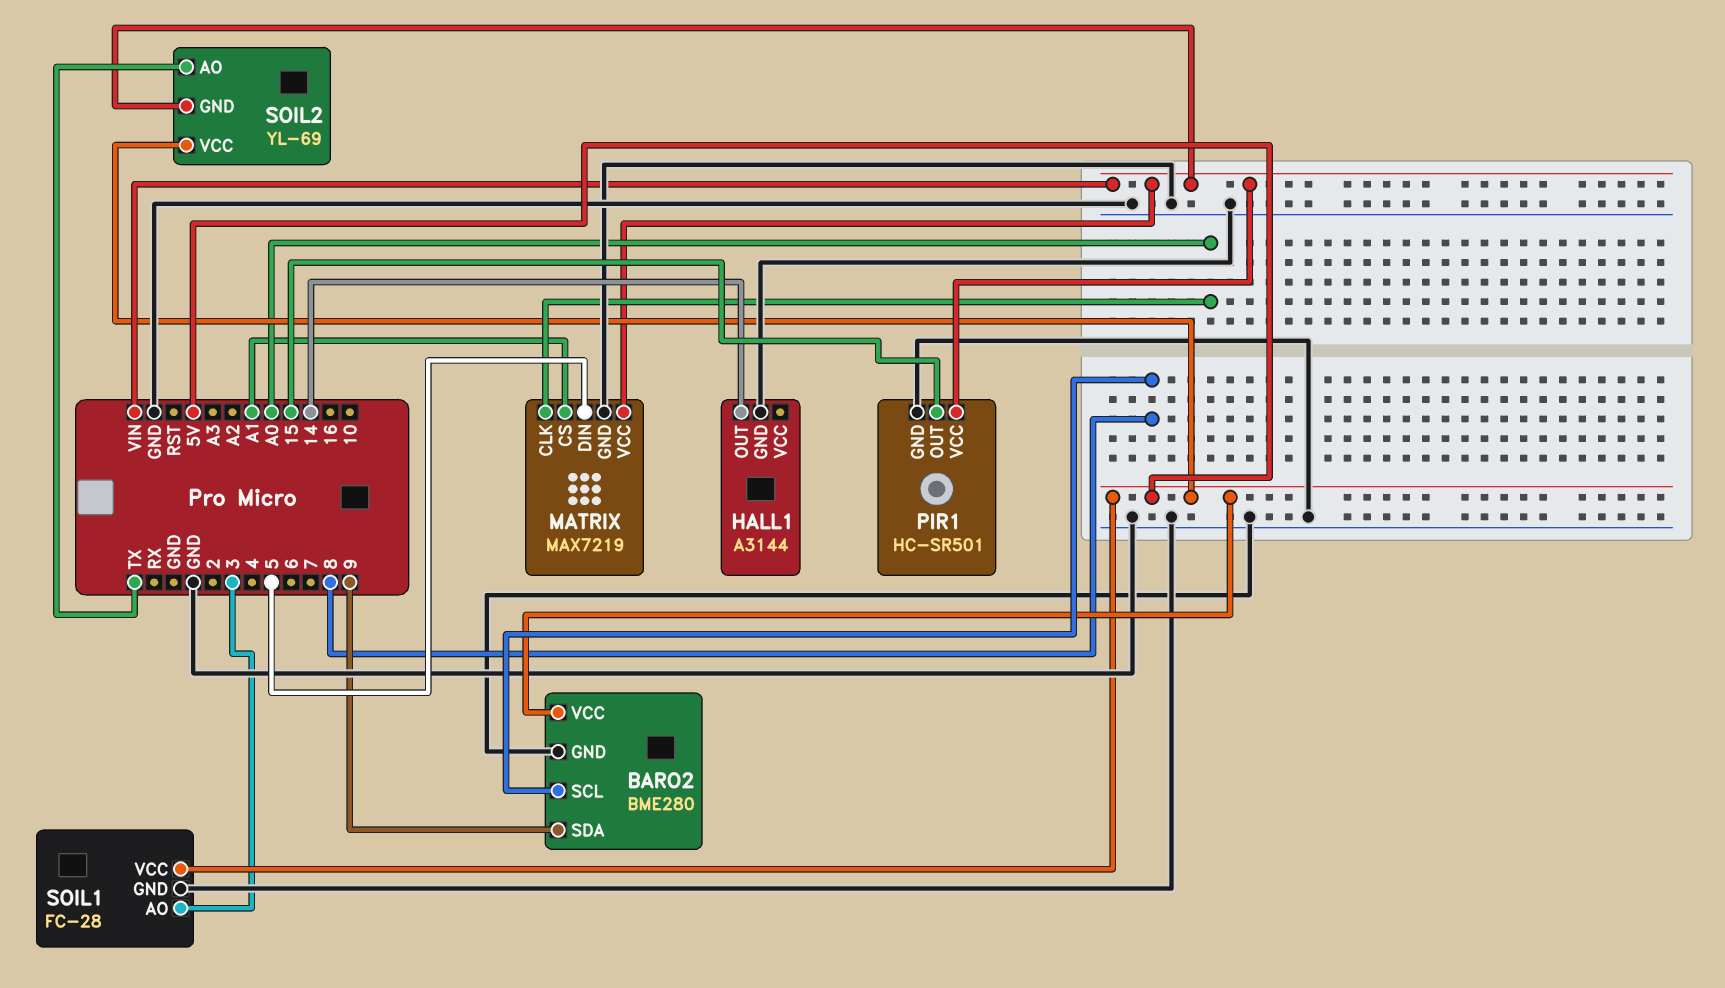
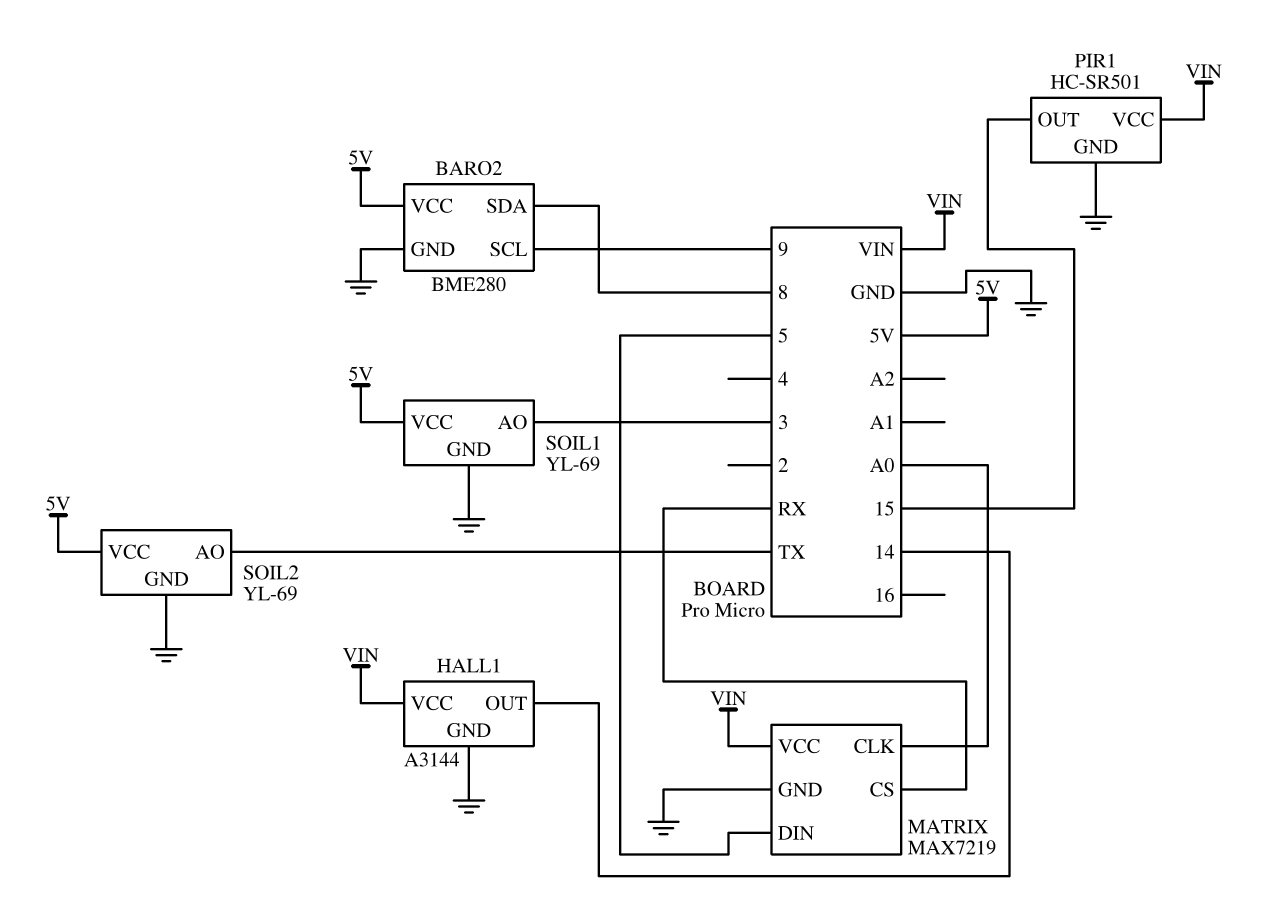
BARO2 pin SCL: 8 -> 9
BARO2 pin SDA: 9 -> 8
HALL1 pin VCC: none -> VIN
MATRIX pin CS: A1 -> RX
SOIL1: FC-28 -> YL-69
SOIL2 pin GND: VIN -> GND

